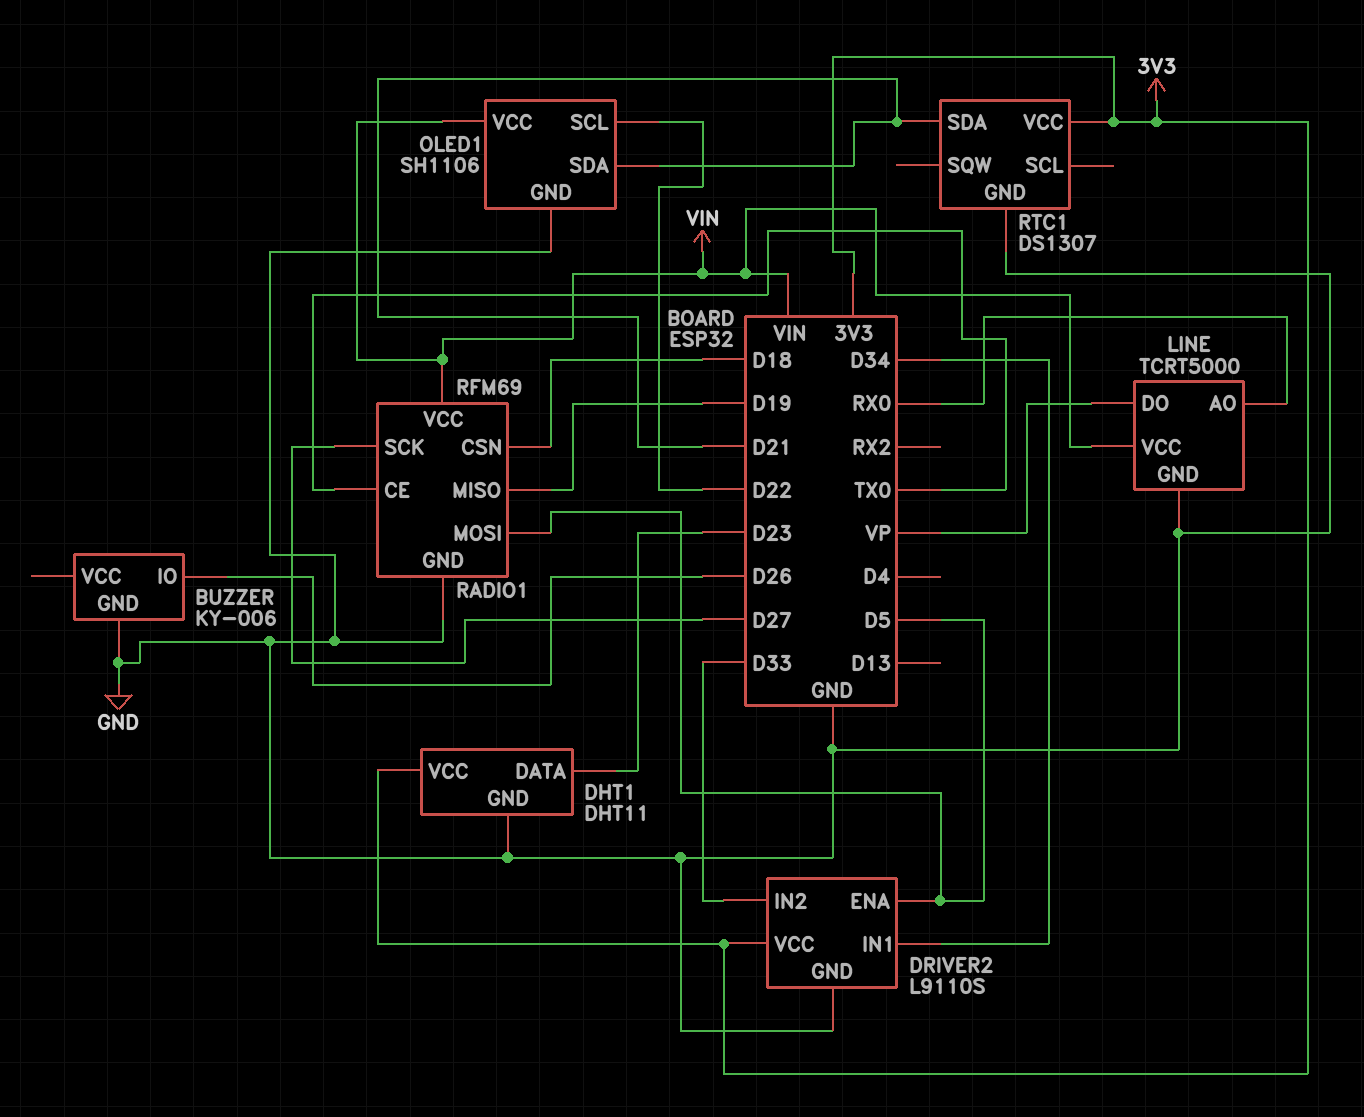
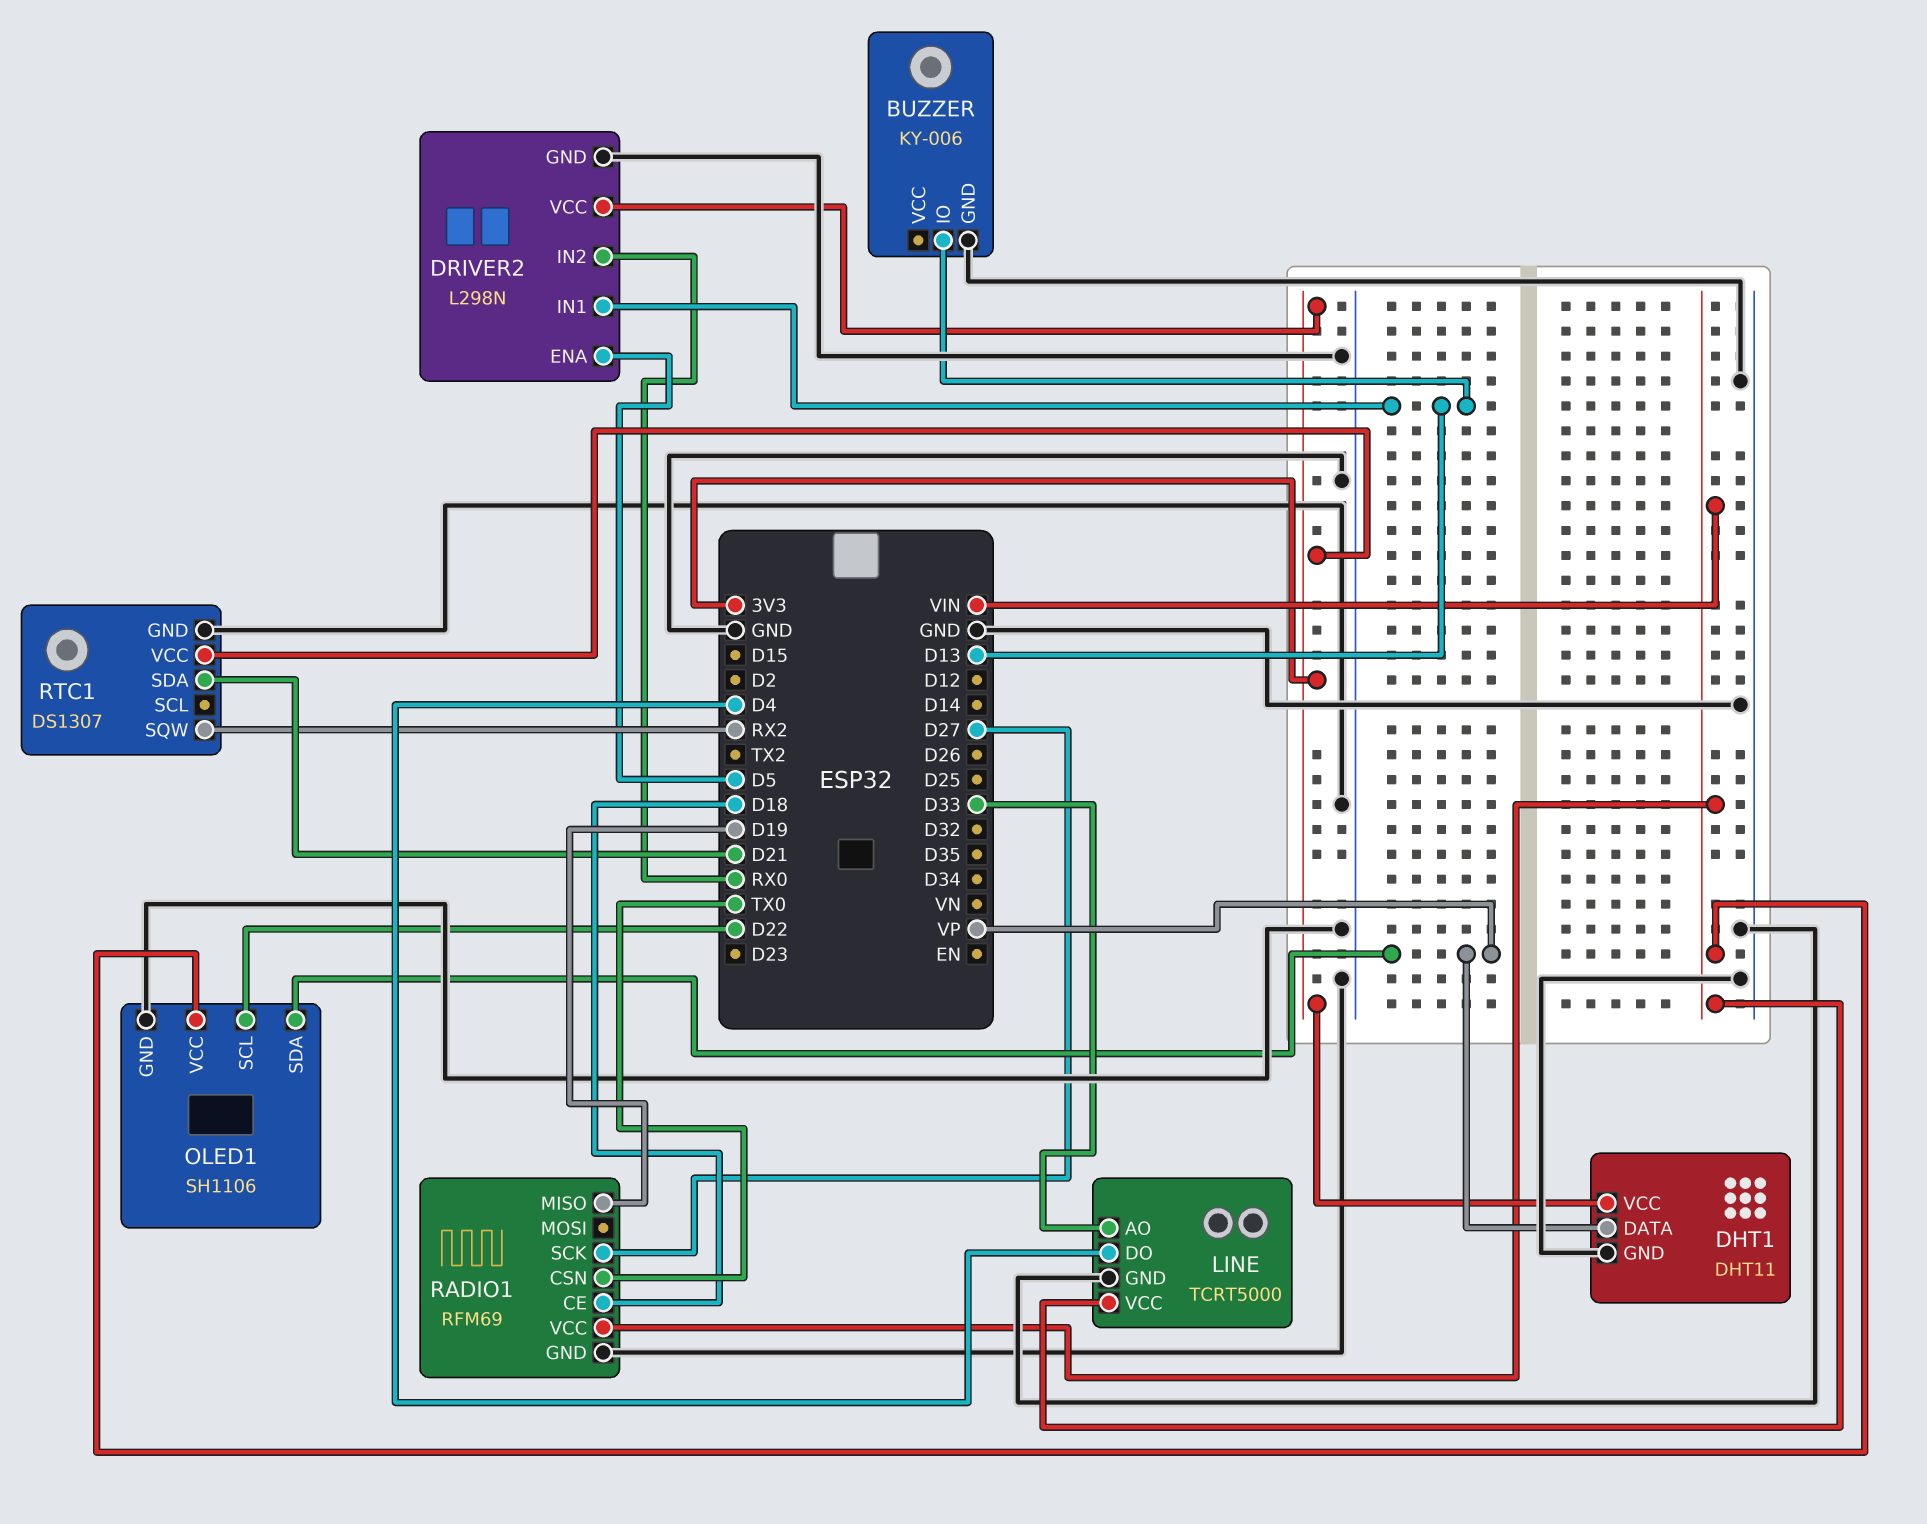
BUZZER pin IO: D26 -> D13
DHT1 pin DATA: D23 -> VP
DRIVER2: L9110S -> L298N
DRIVER2 pin IN1: D34 -> D13
DRIVER2 pin IN2: D33 -> RX0
LINE pin AO: RX0 -> D33
LINE pin DO: VP -> D4
OLED1 pin SDA: D21 -> VP
RADIO1 pin CE: TX0 -> D18
RADIO1 pin CSN: D18 -> TX0
RADIO1 pin MOSI: D5 -> none
RTC1 pin SQW: none -> RX2

